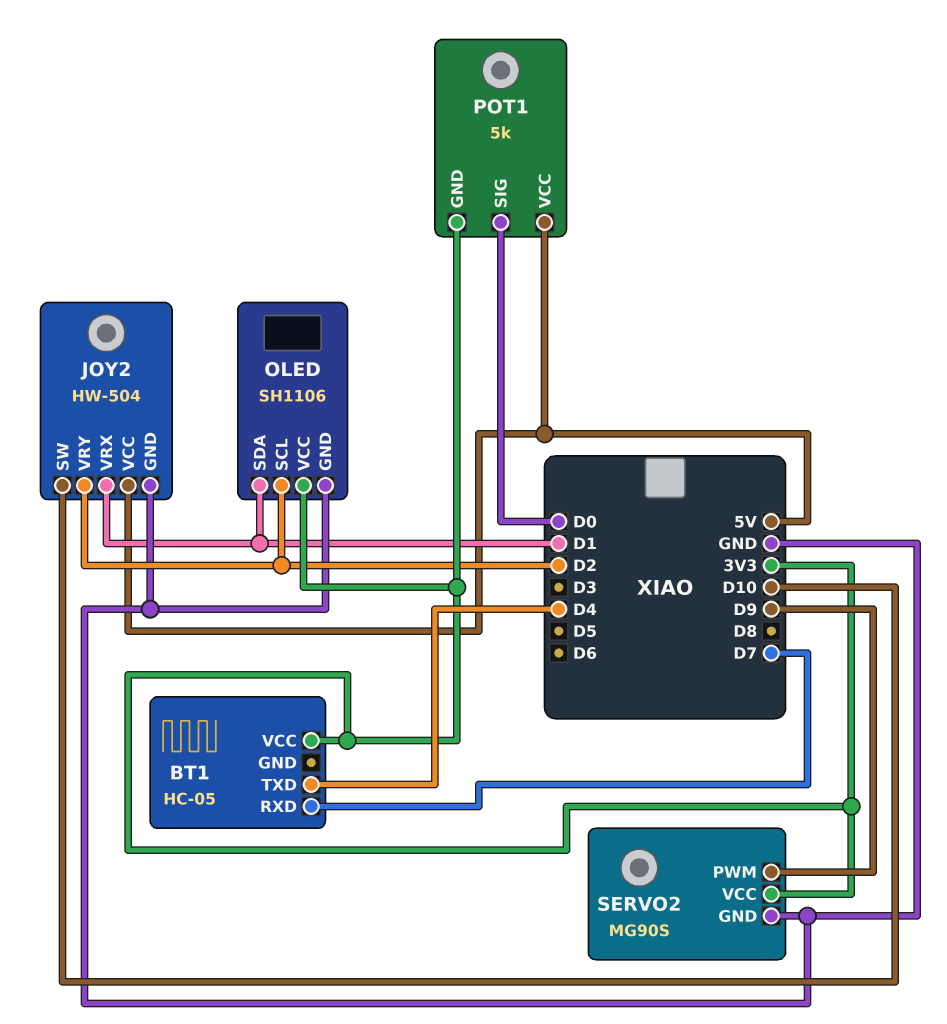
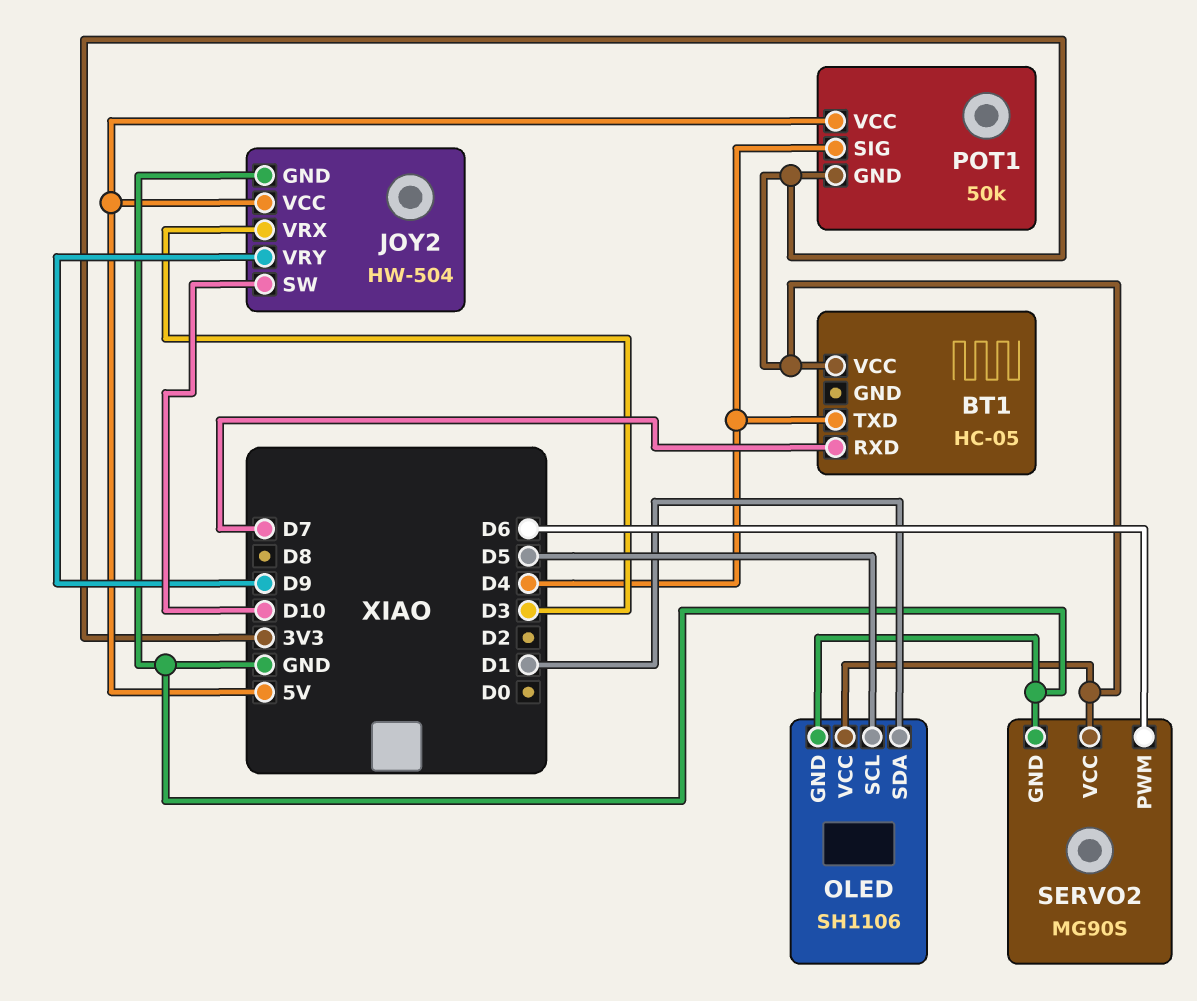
JOY2 pin VRX: D1 -> D3
JOY2 pin VRY: D2 -> D9
OLED pin SCL: D2 -> D5
POT1: 5k -> 50k
POT1 pin SIG: D0 -> D4
SERVO2 pin PWM: D9 -> D6

